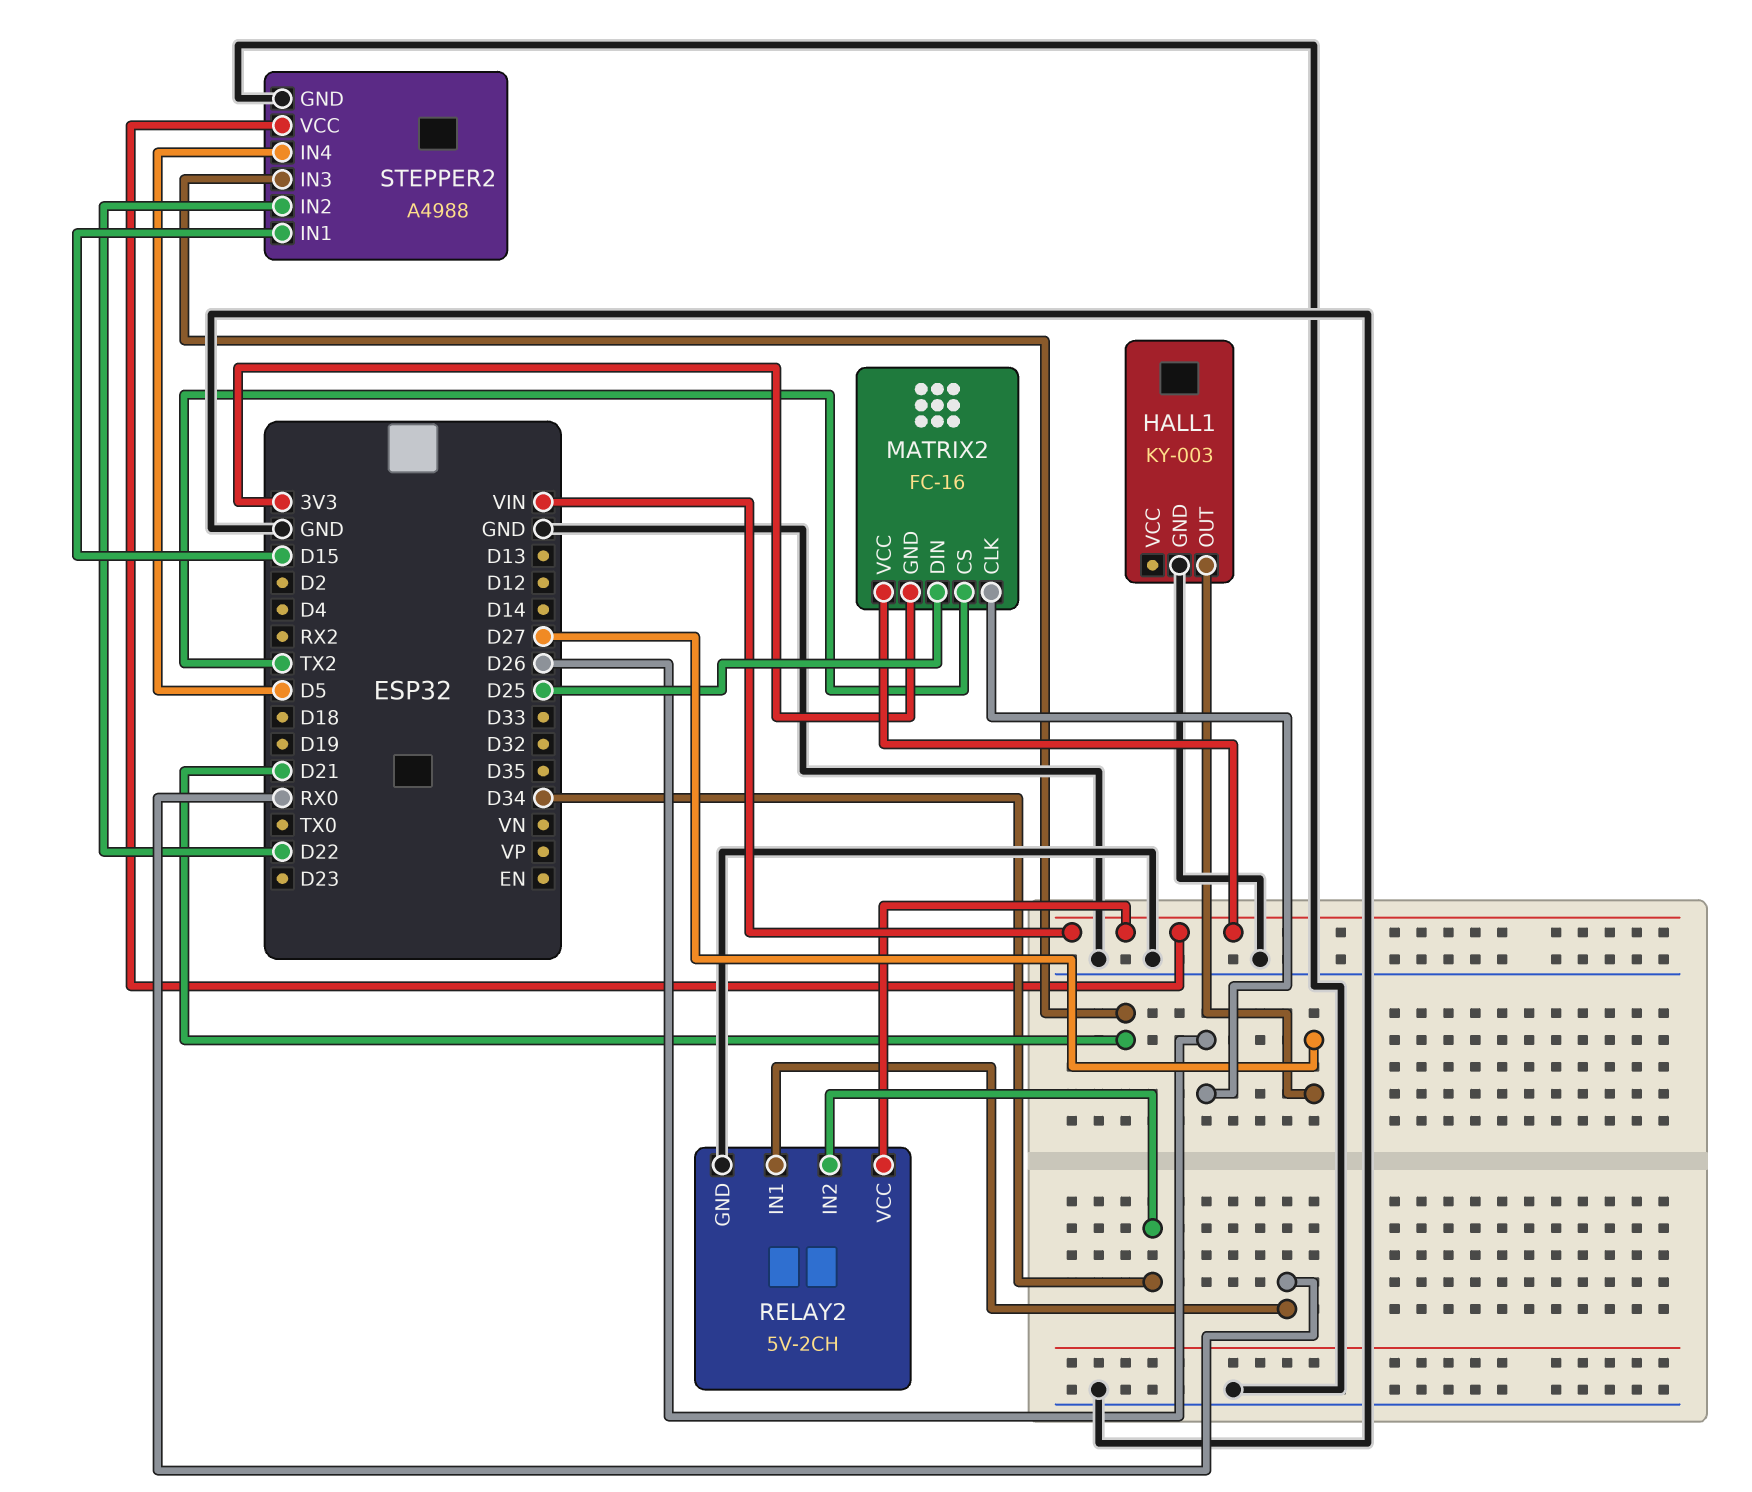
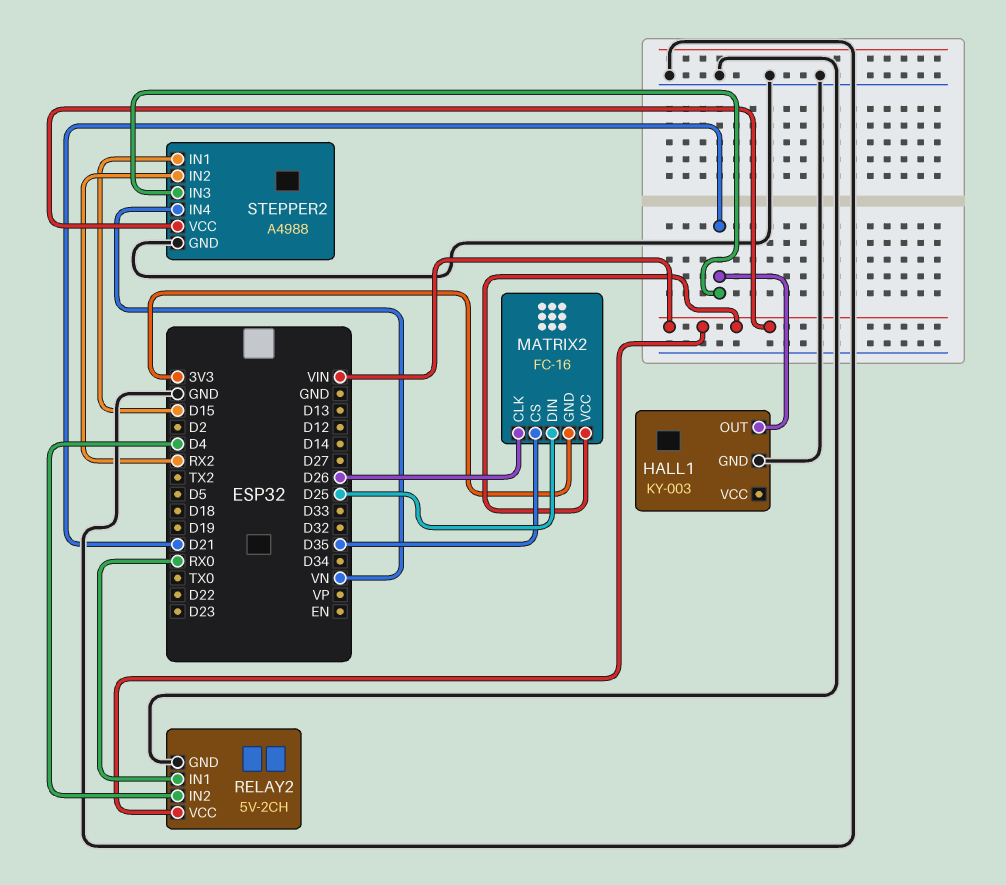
HALL1 pin OUT: D27 -> D21
MATRIX2 pin CS: TX2 -> D35
RELAY2 pin IN2: D34 -> D4
STEPPER2 pin IN2: D22 -> RX2
STEPPER2 pin IN4: D5 -> VN

